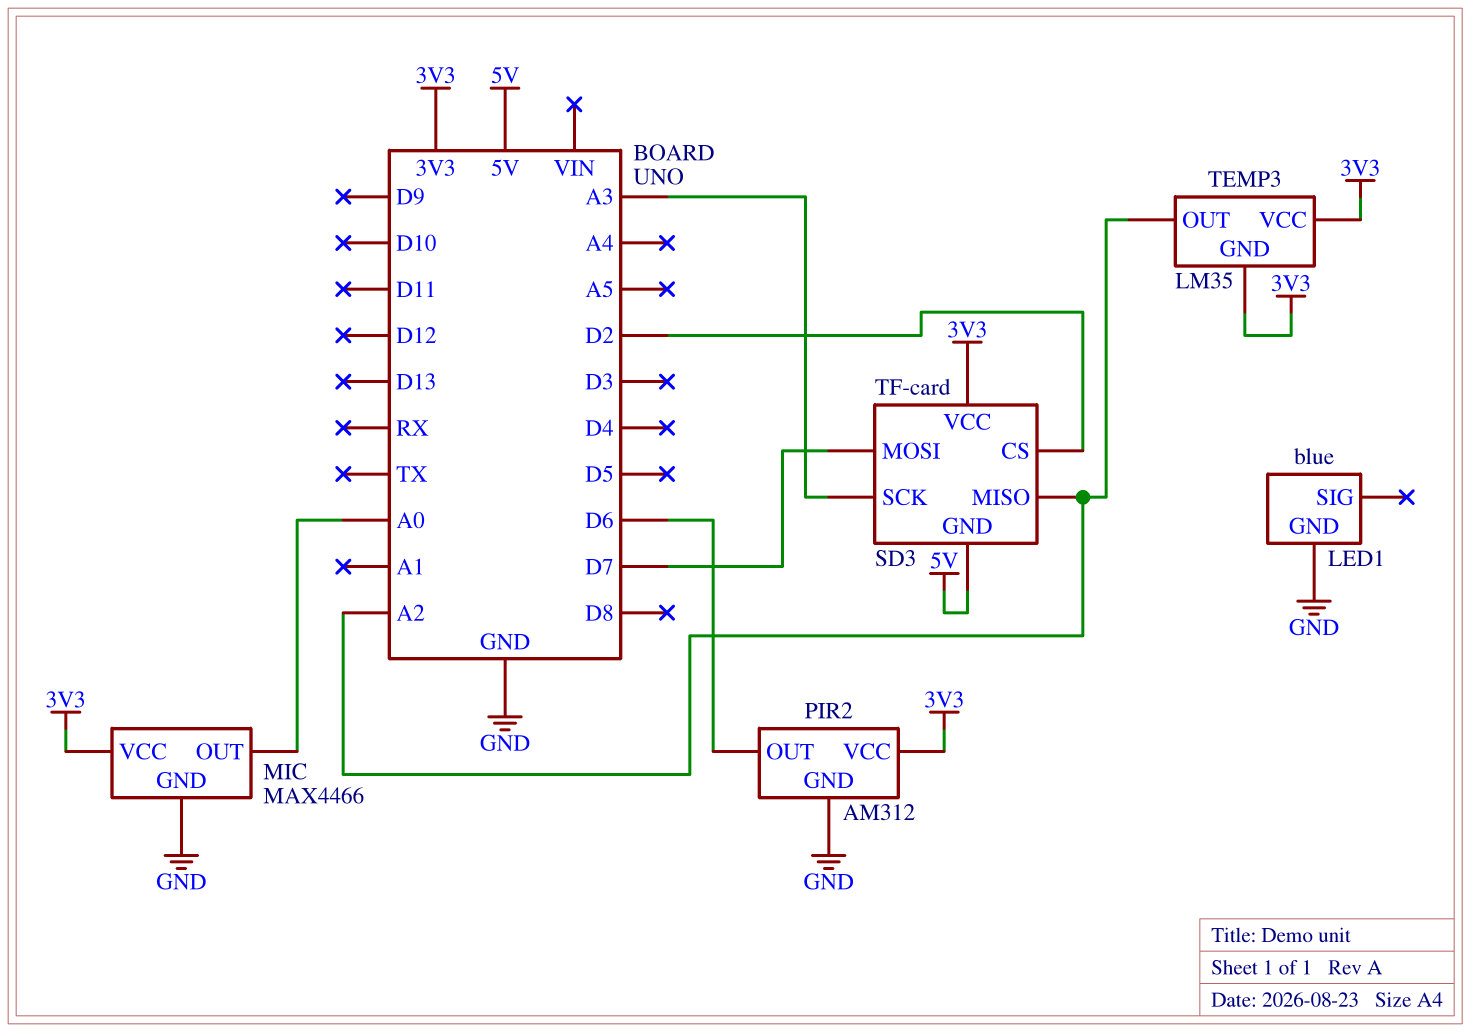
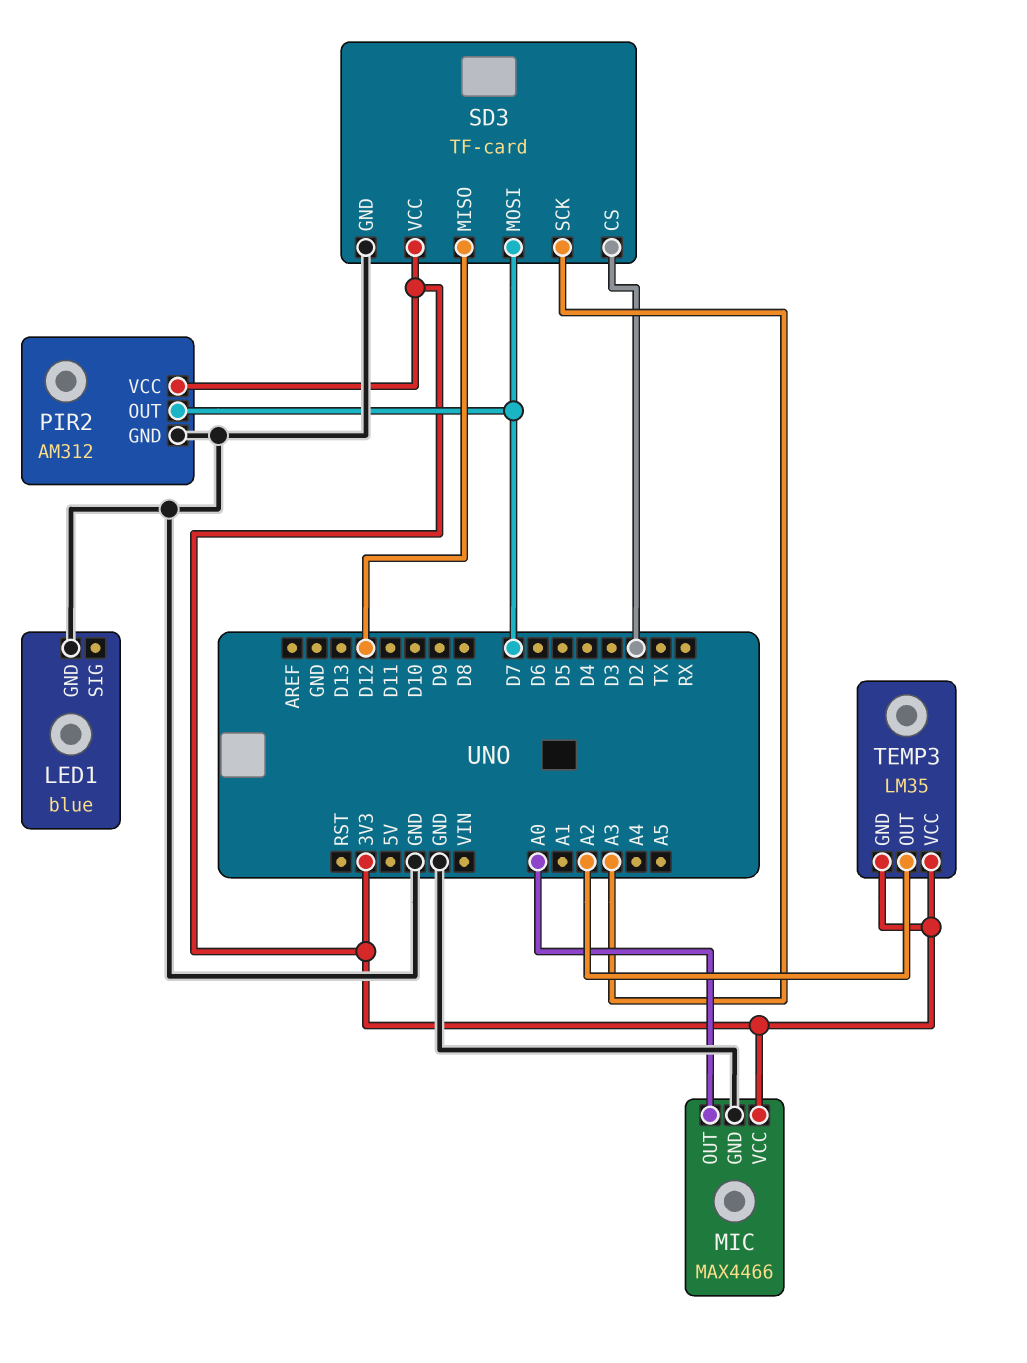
PIR2 pin OUT: D6 -> D7
SD3 pin GND: 5V -> GND
SD3 pin MISO: A2 -> D12

